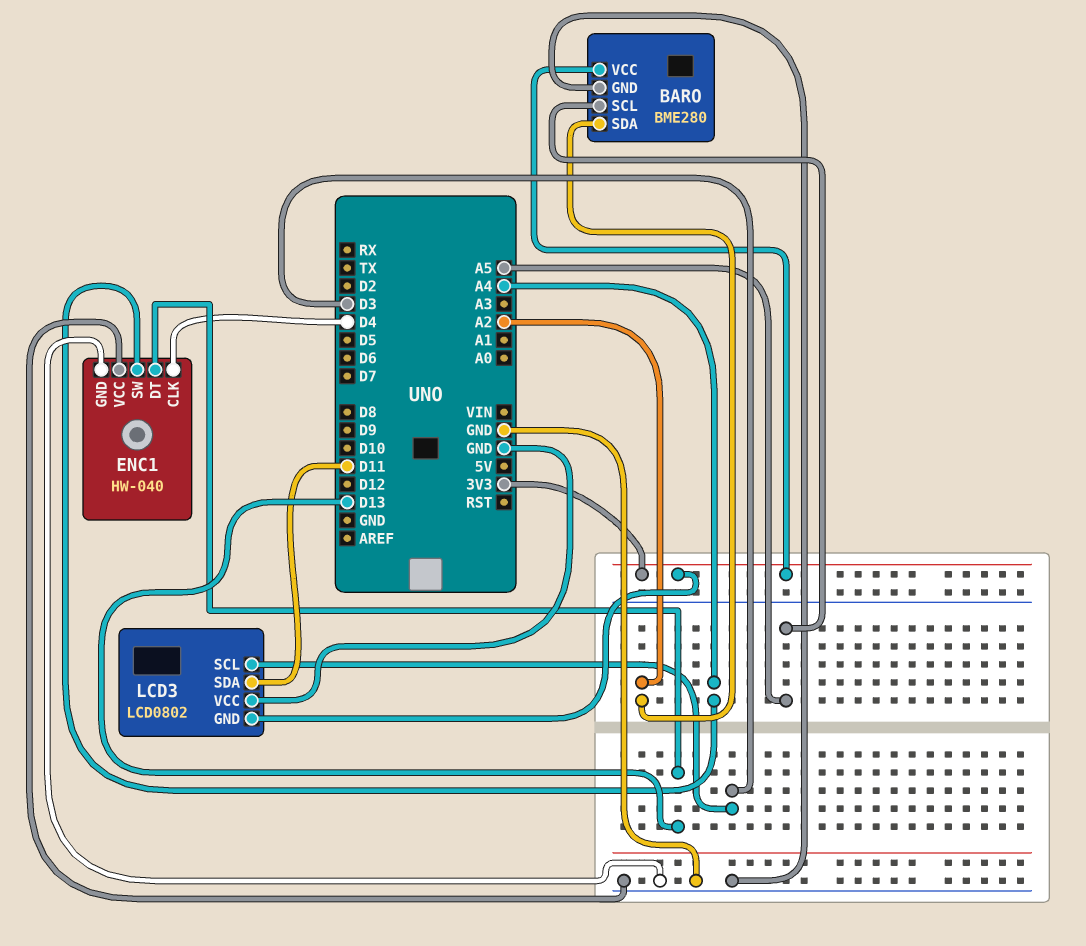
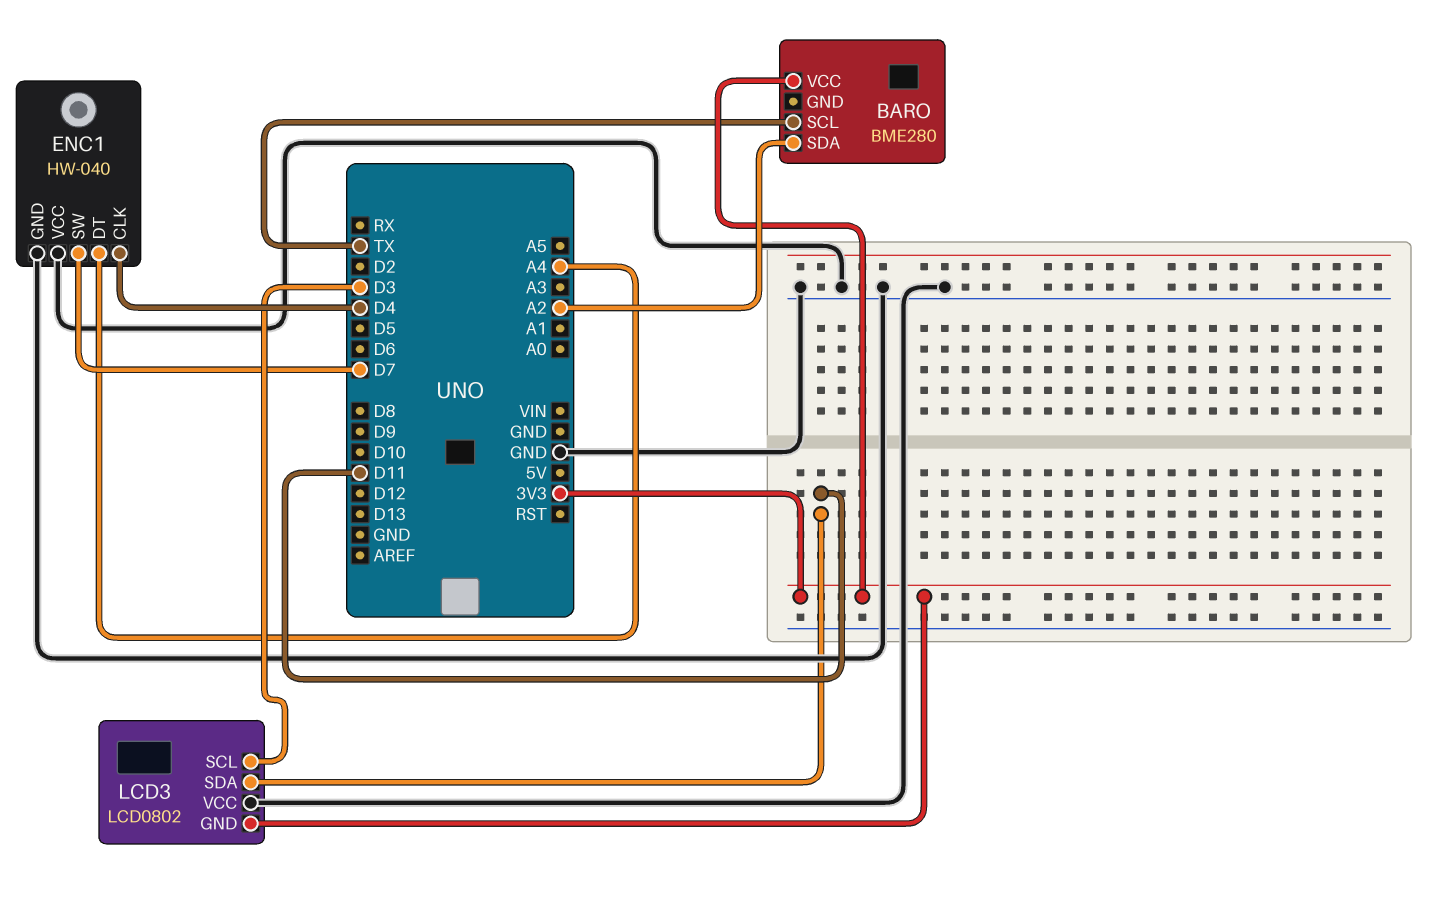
BARO pin GND: GND -> none
BARO pin SCL: A5 -> TX
ENC1 pin DT: D13 -> A4
ENC1 pin SW: A4 -> D7

